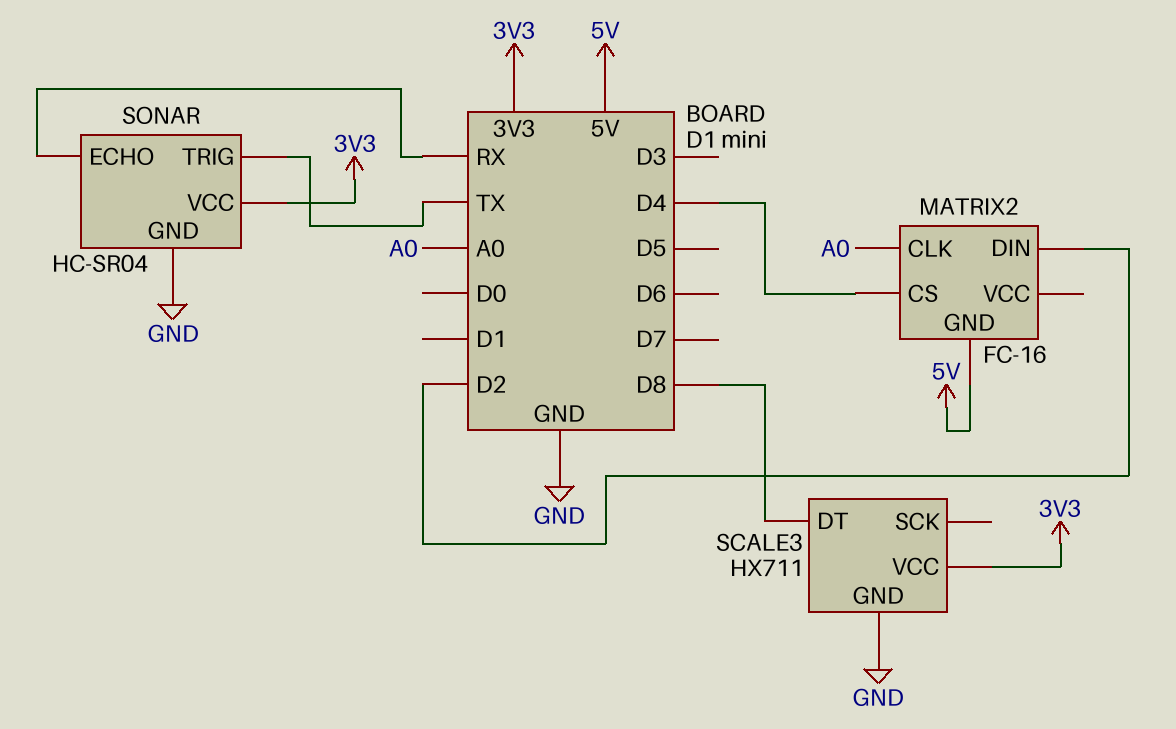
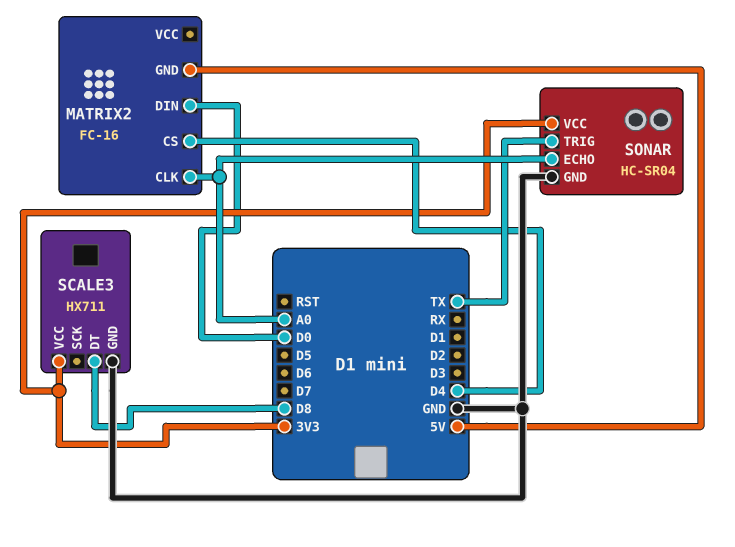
MATRIX2 pin DIN: D2 -> D0
SONAR pin ECHO: RX -> A0

